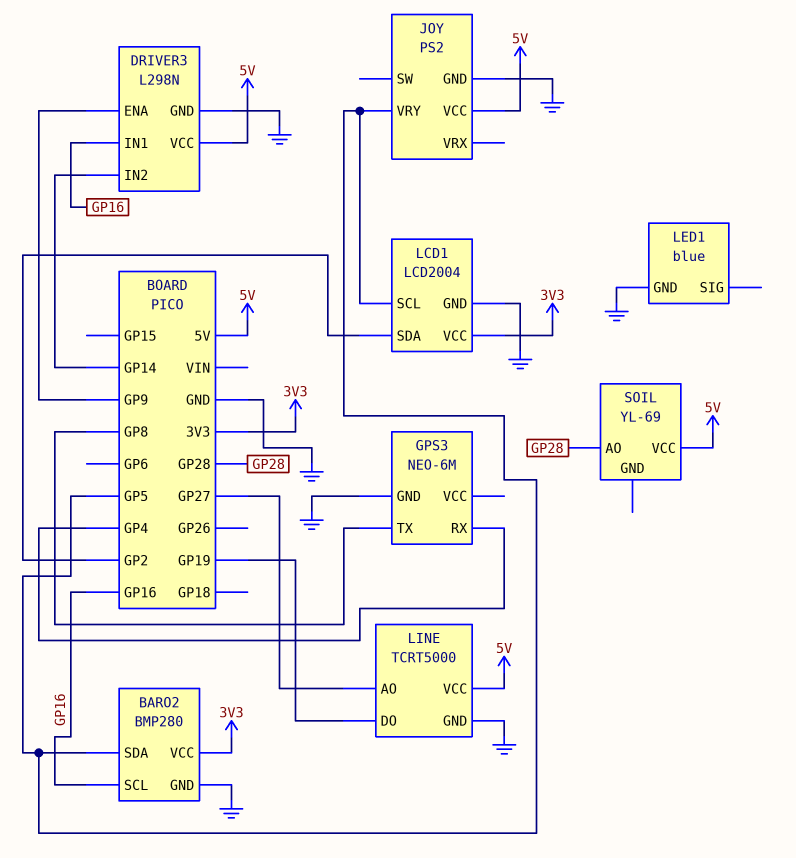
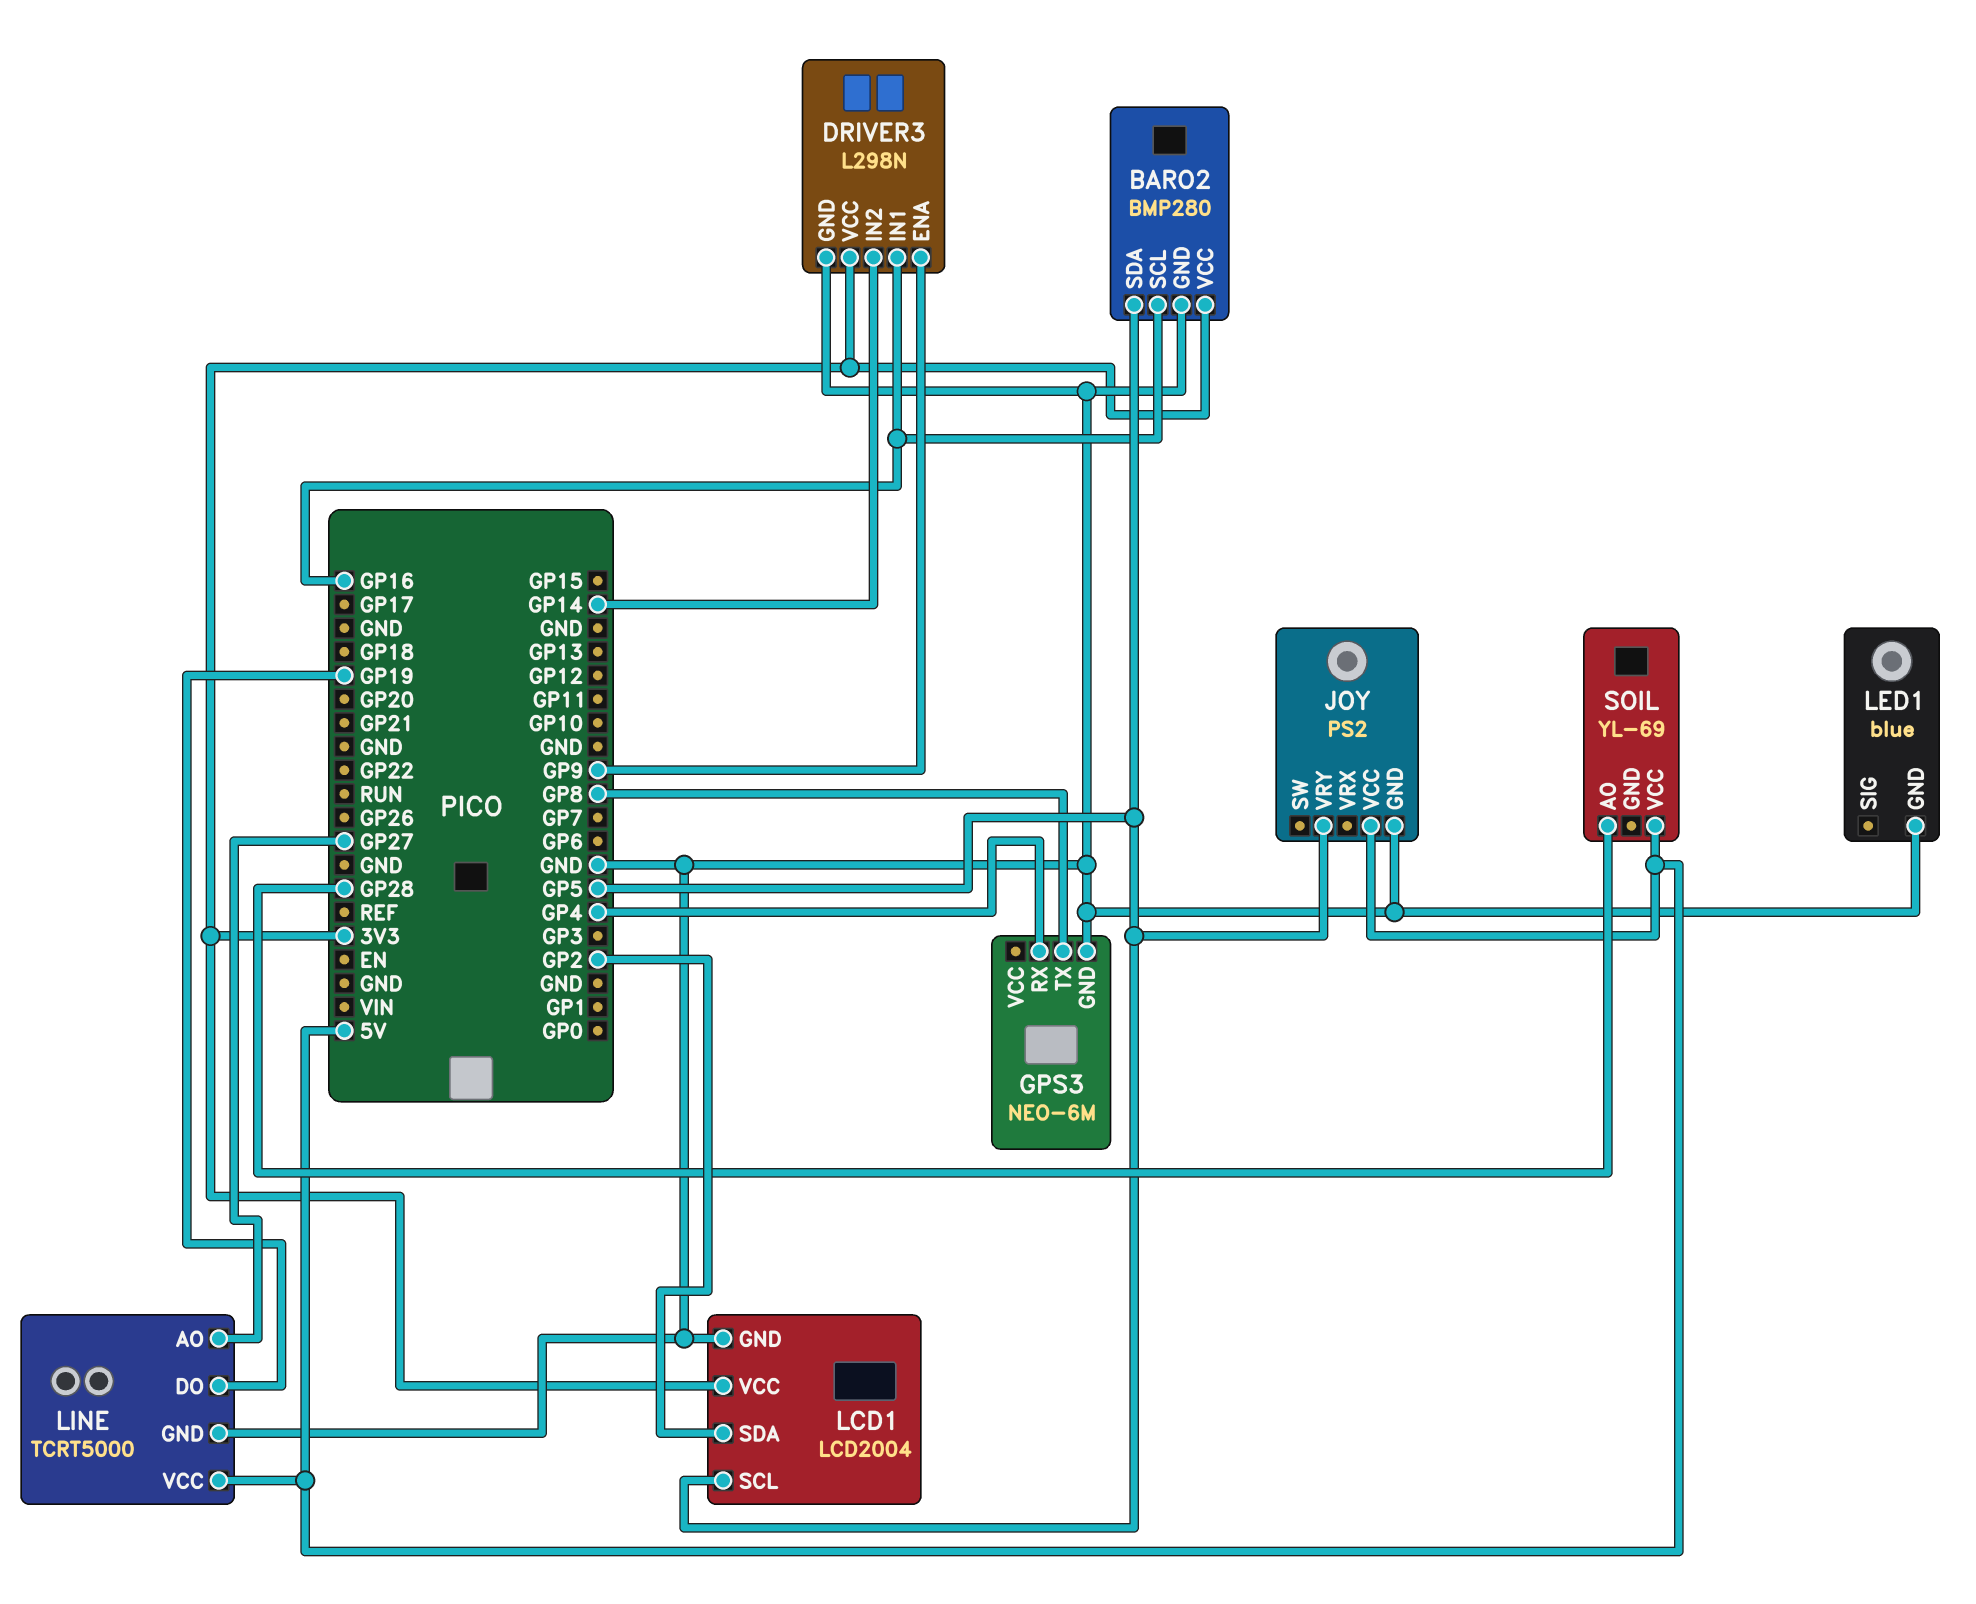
DRIVER3 pin VCC: 5V -> 3V3

